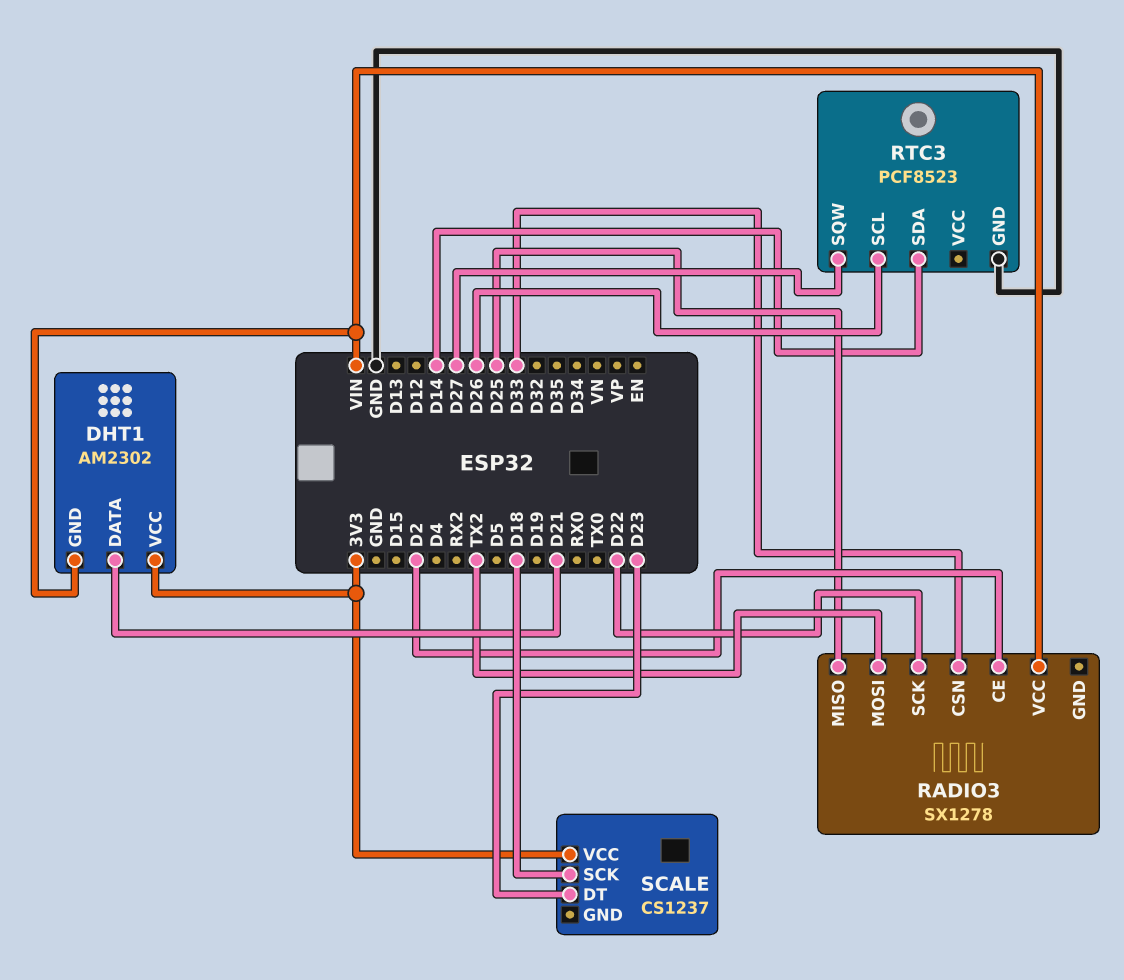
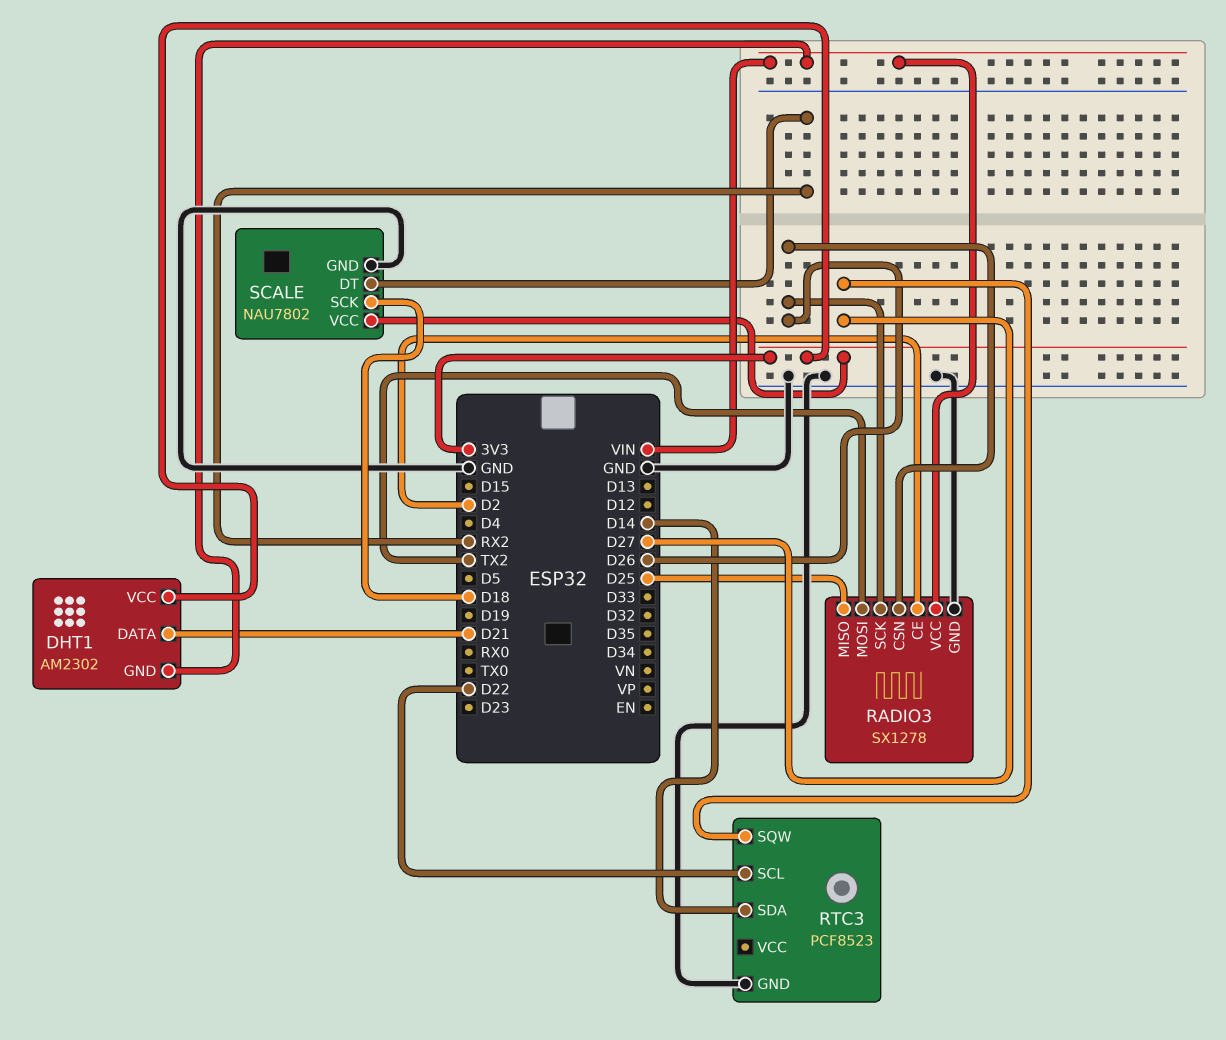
RADIO3 pin CSN: D33 -> D26
RADIO3 pin GND: none -> GND
RADIO3 pin SCK: D22 -> D26
RTC3 pin SCL: D26 -> D22
SCALE: CS1237 -> NAU7802
SCALE pin DT: D23 -> RX2
SCALE pin GND: none -> GND

